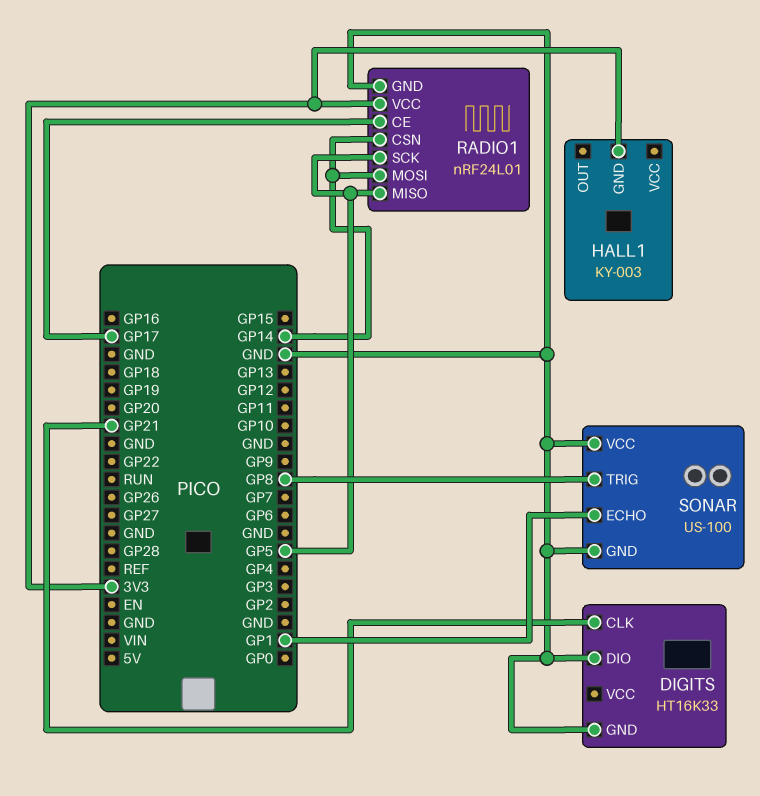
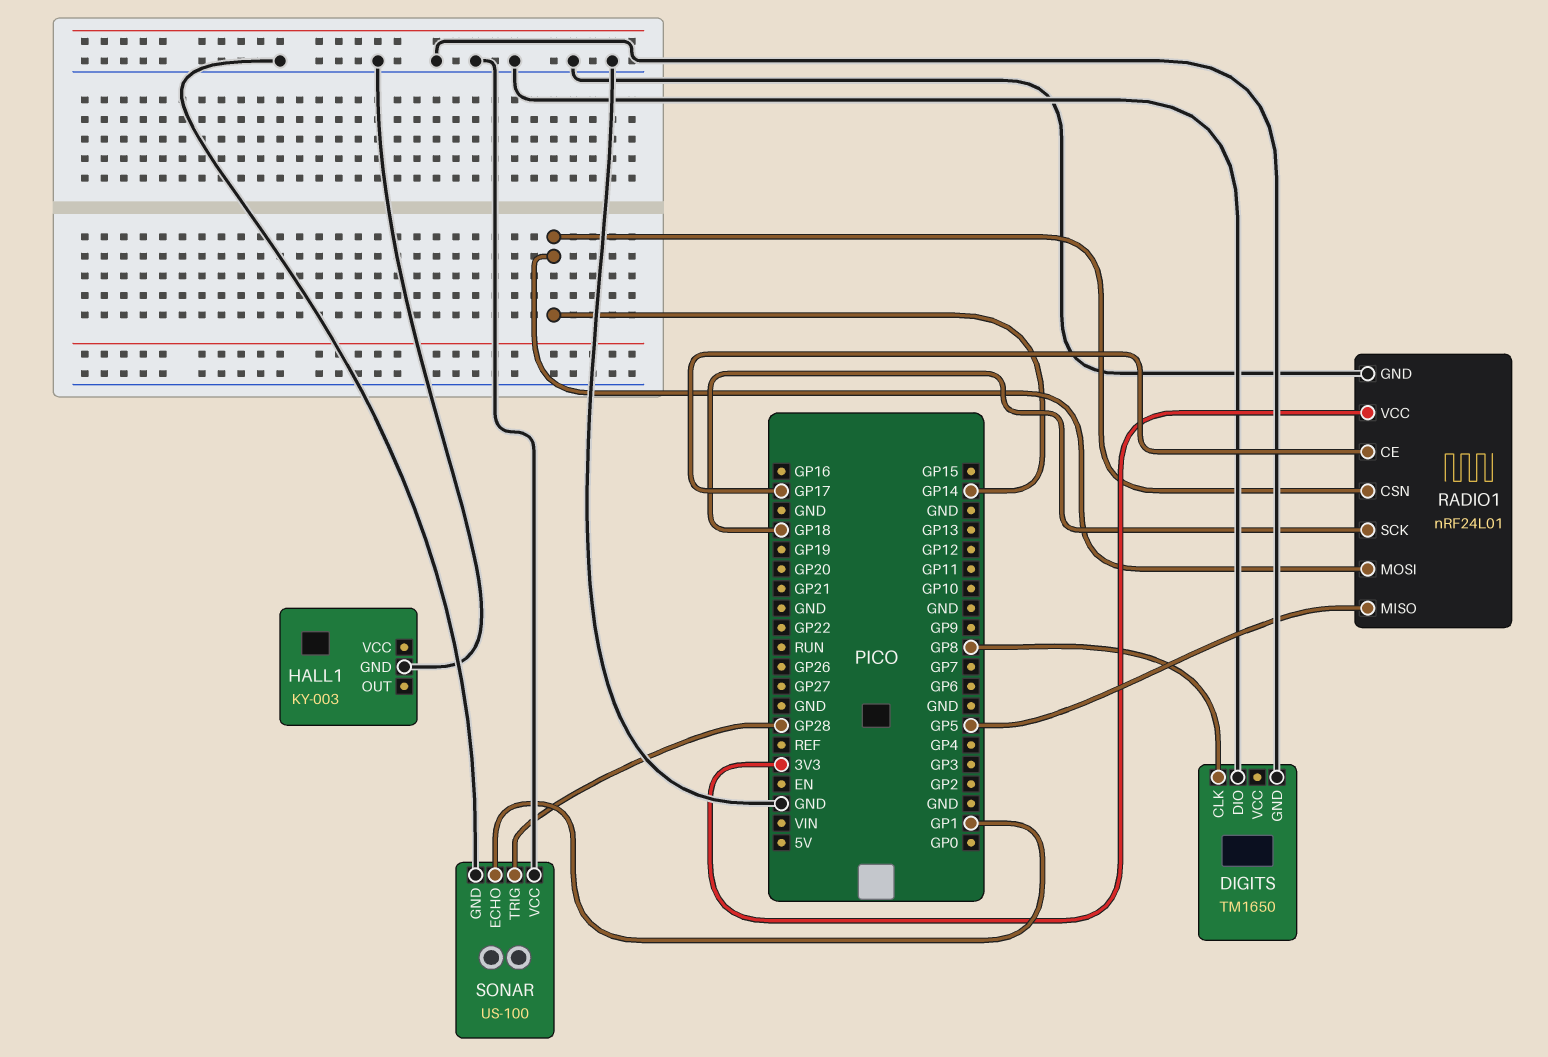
DIGITS: HT16K33 -> TM1650
DIGITS pin CLK: GP21 -> GP8
HALL1 pin GND: 3V3 -> GND
RADIO1 pin SCK: GP5 -> GP18
SONAR pin TRIG: GP8 -> GP28

